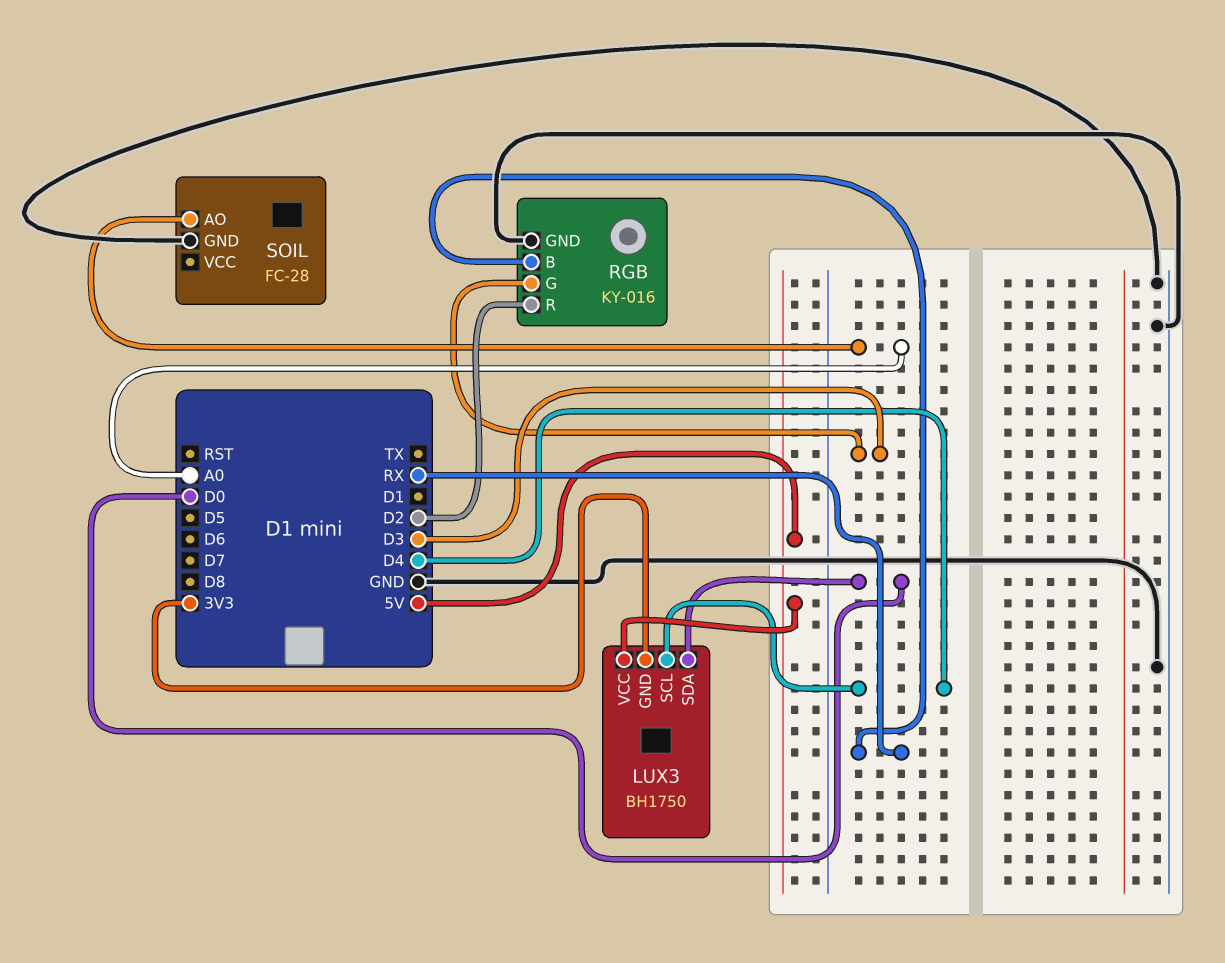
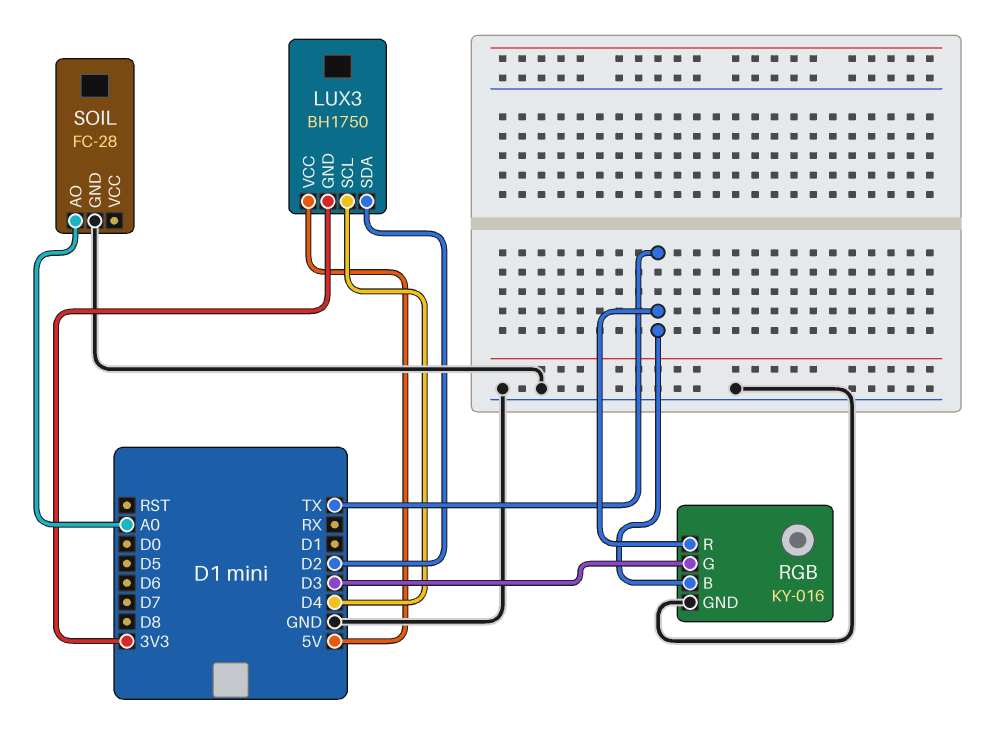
LUX3 pin SDA: D0 -> D2
RGB pin B: RX -> TX
RGB pin R: D2 -> TX

